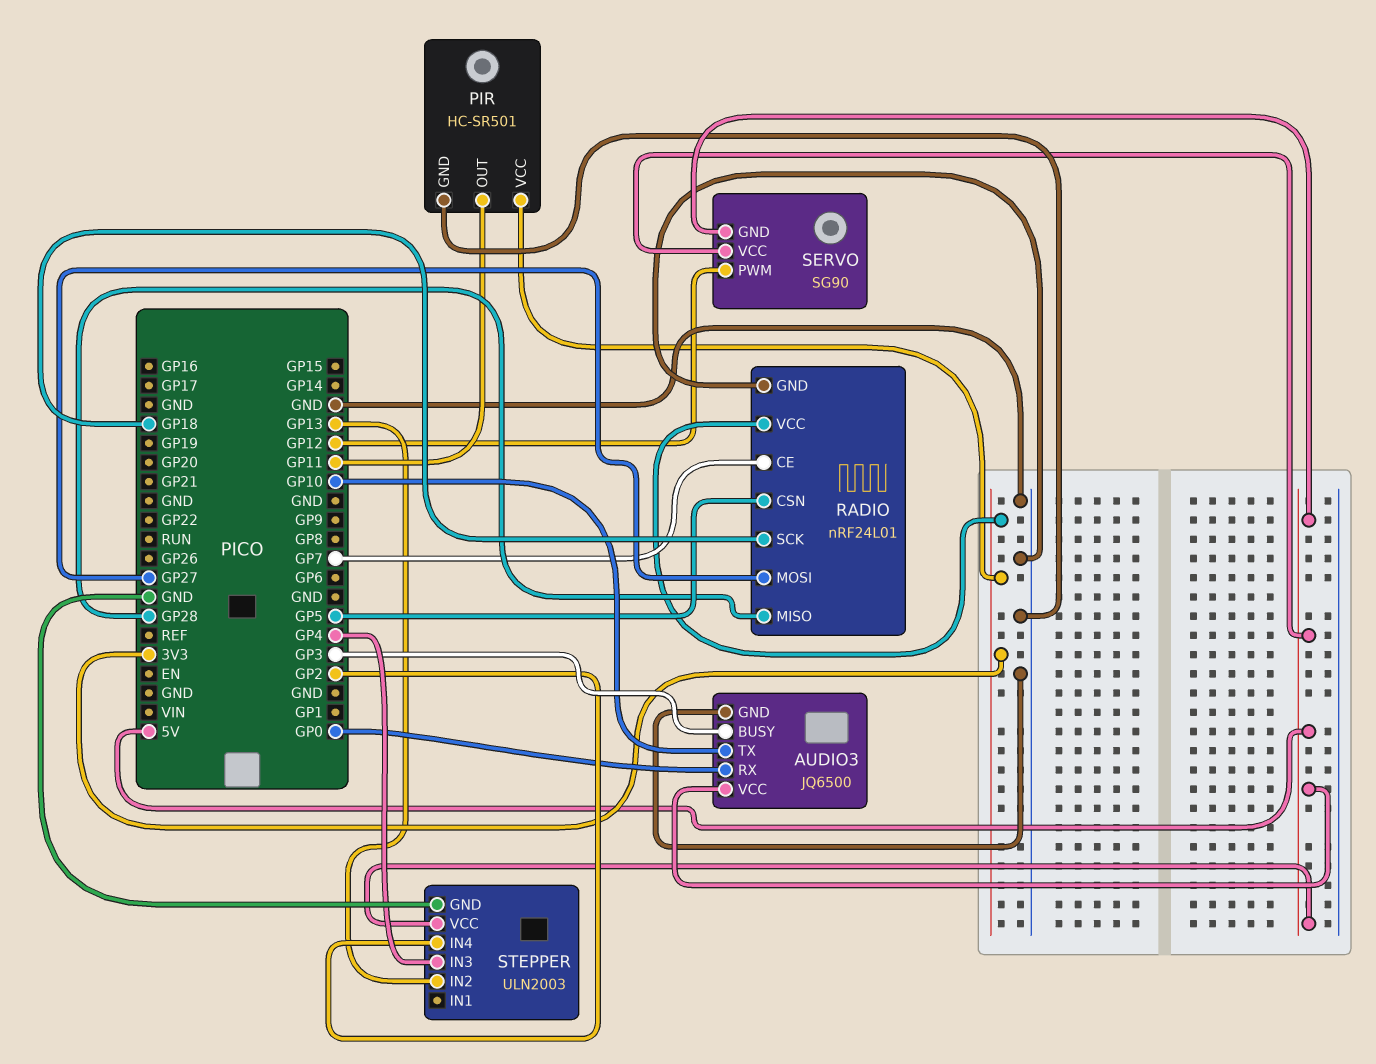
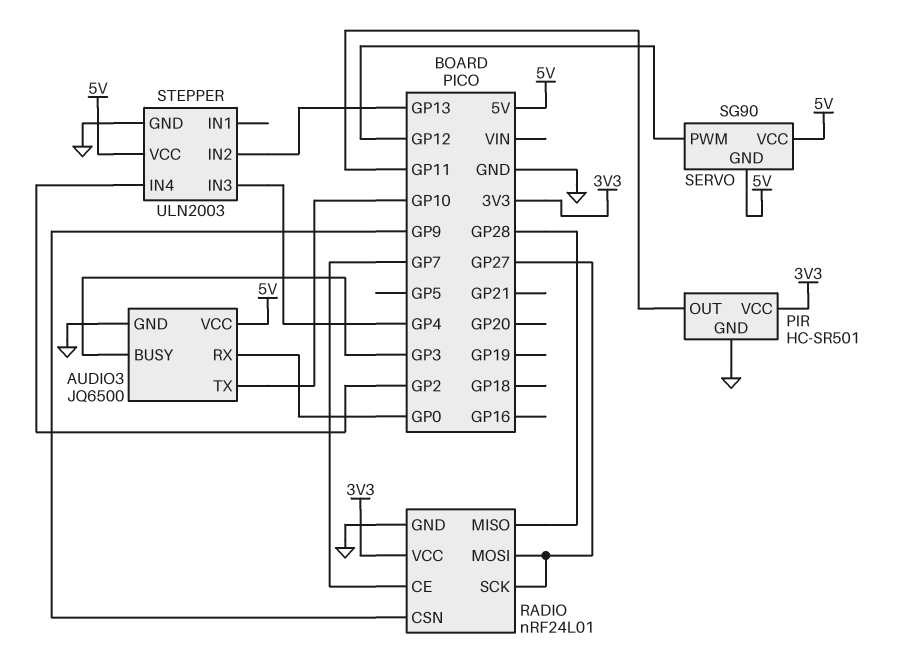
RADIO pin CSN: GP5 -> GP9
RADIO pin SCK: GP18 -> GP27

